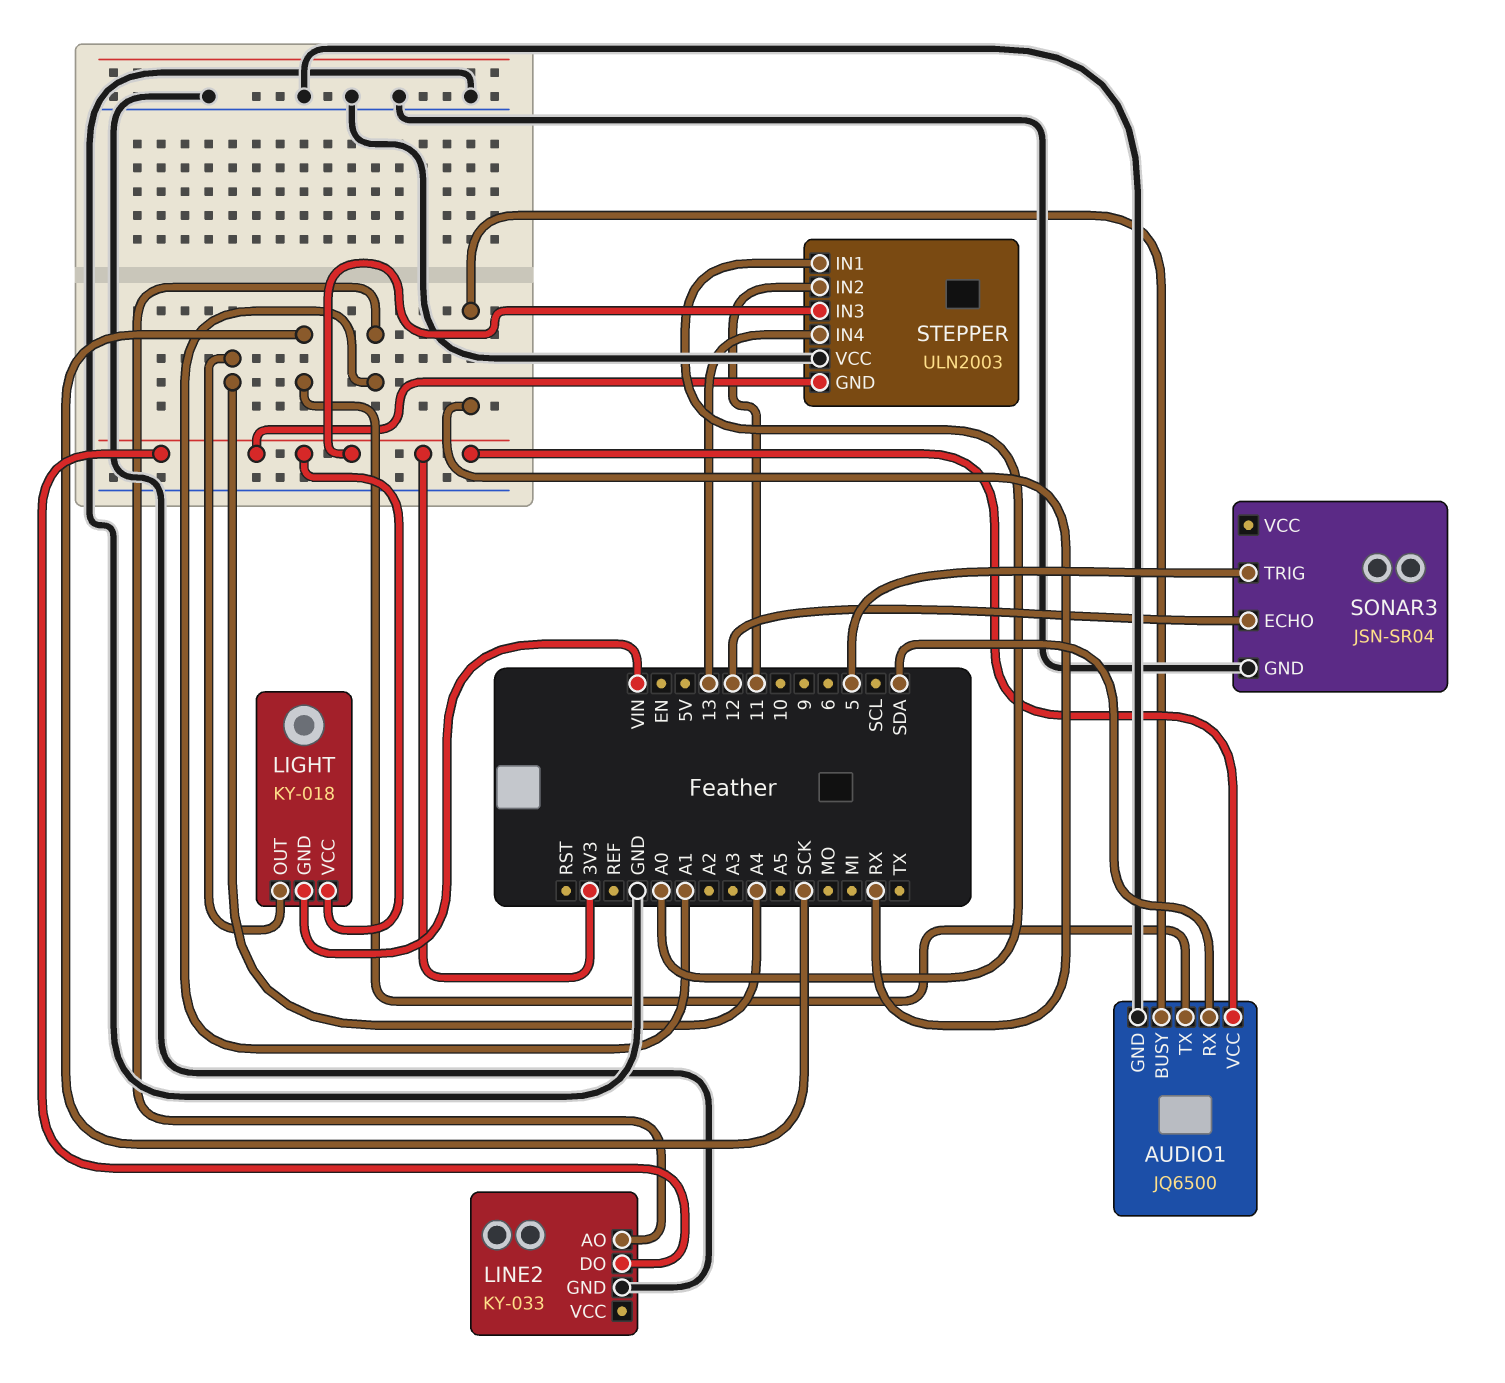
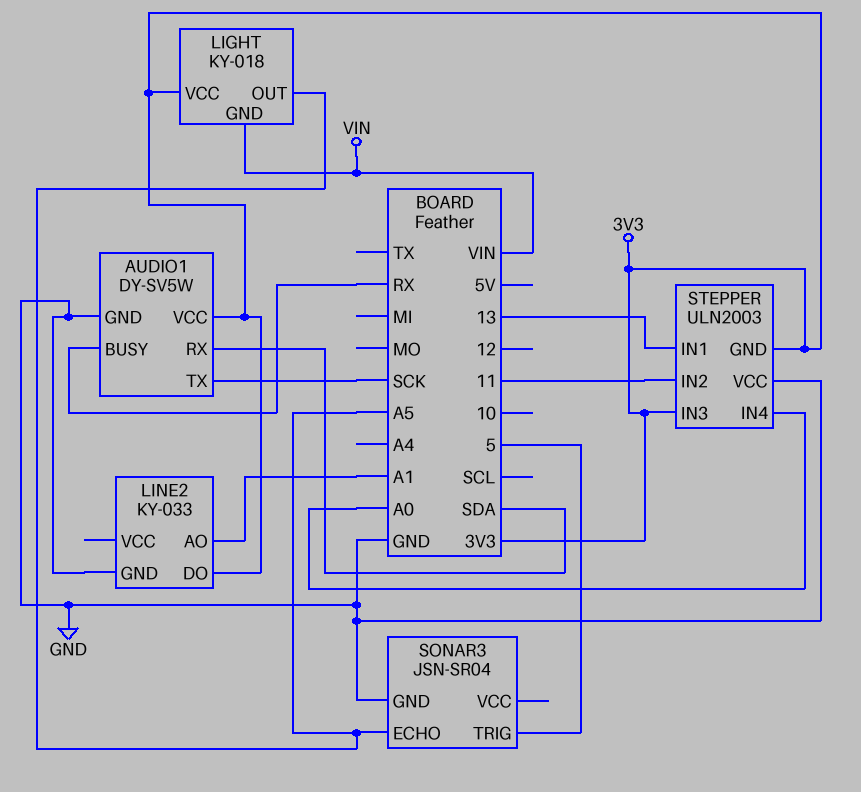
AUDIO1: JQ6500 -> DY-SV5W
LIGHT pin OUT: A4 -> A5
SONAR3 pin ECHO: 12 -> A5
STEPPER pin IN1: A0 -> 13
STEPPER pin IN4: 13 -> A0

